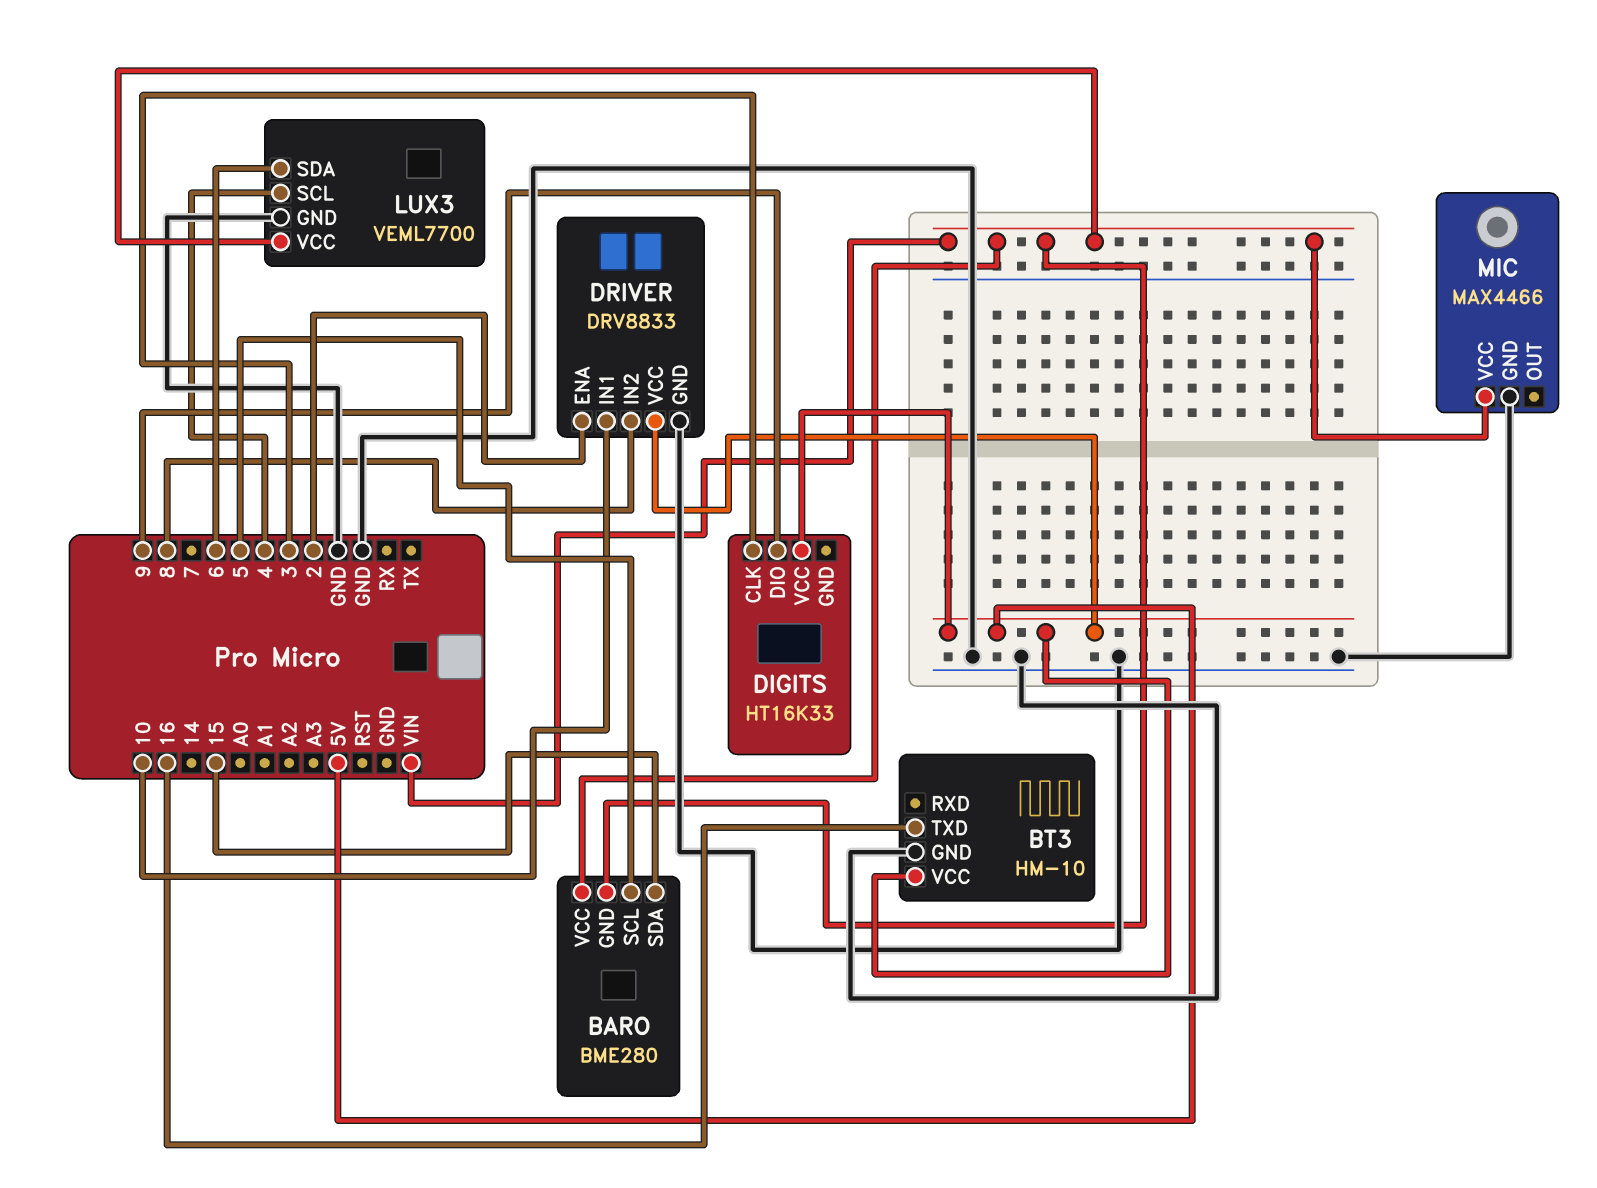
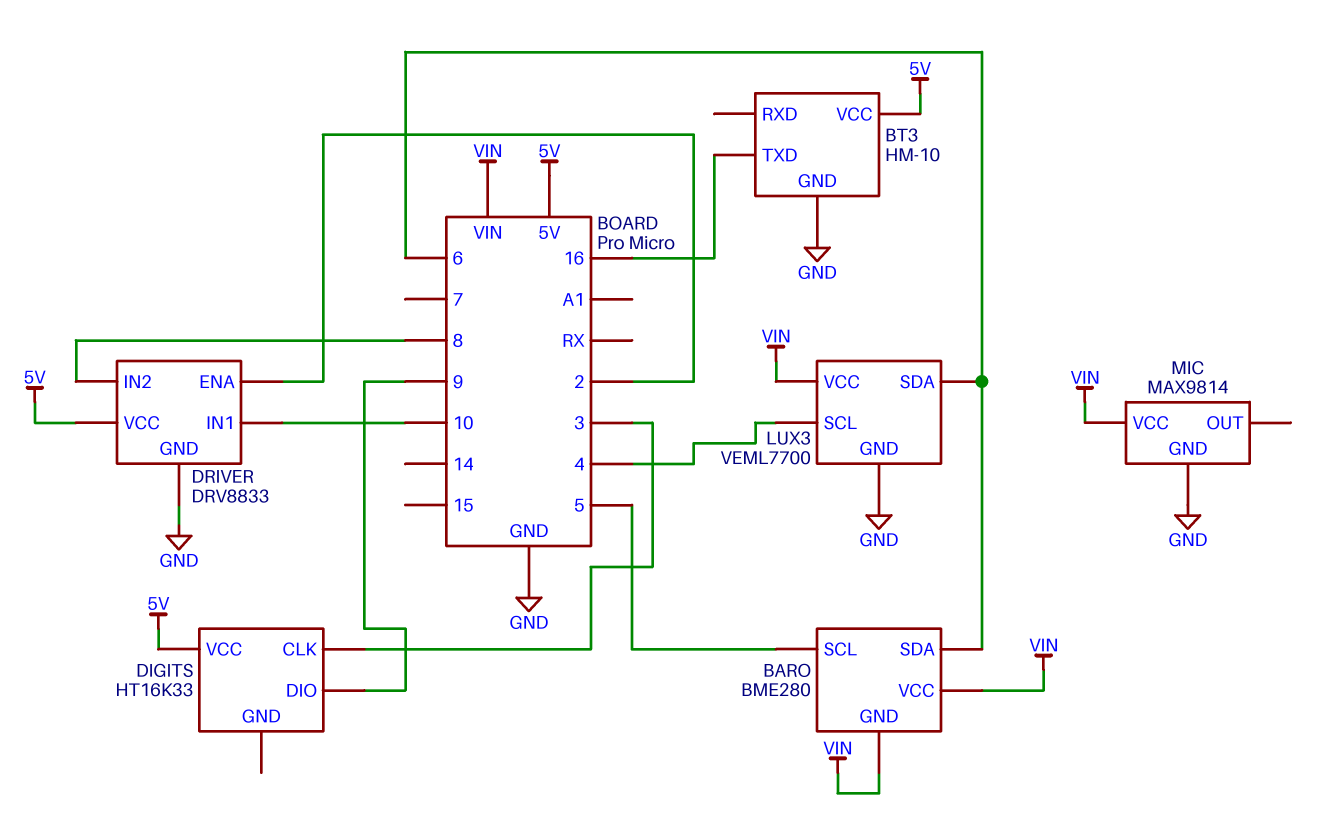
BARO pin SDA: 15 -> 6
MIC: MAX4466 -> MAX9814

